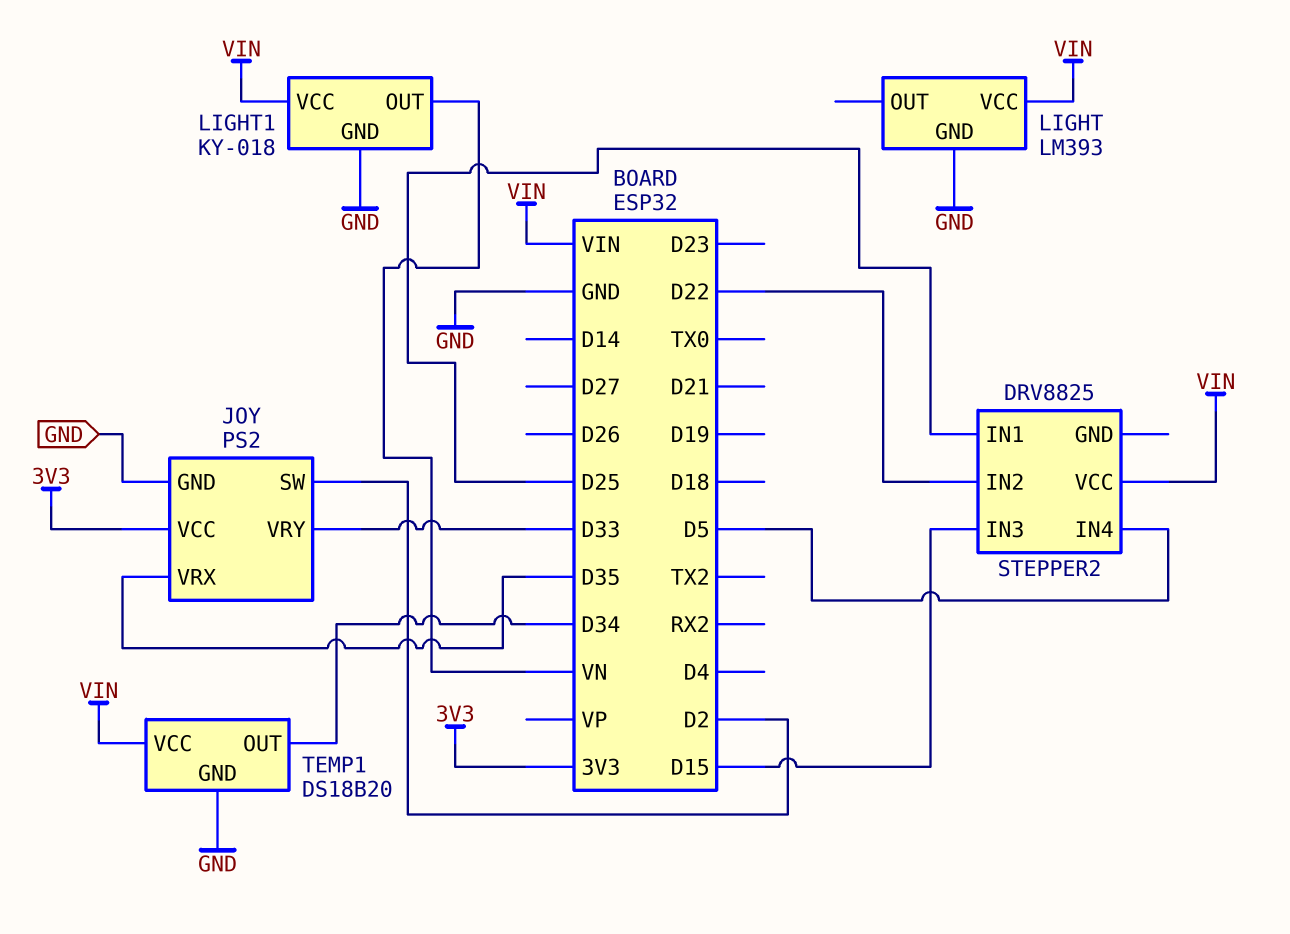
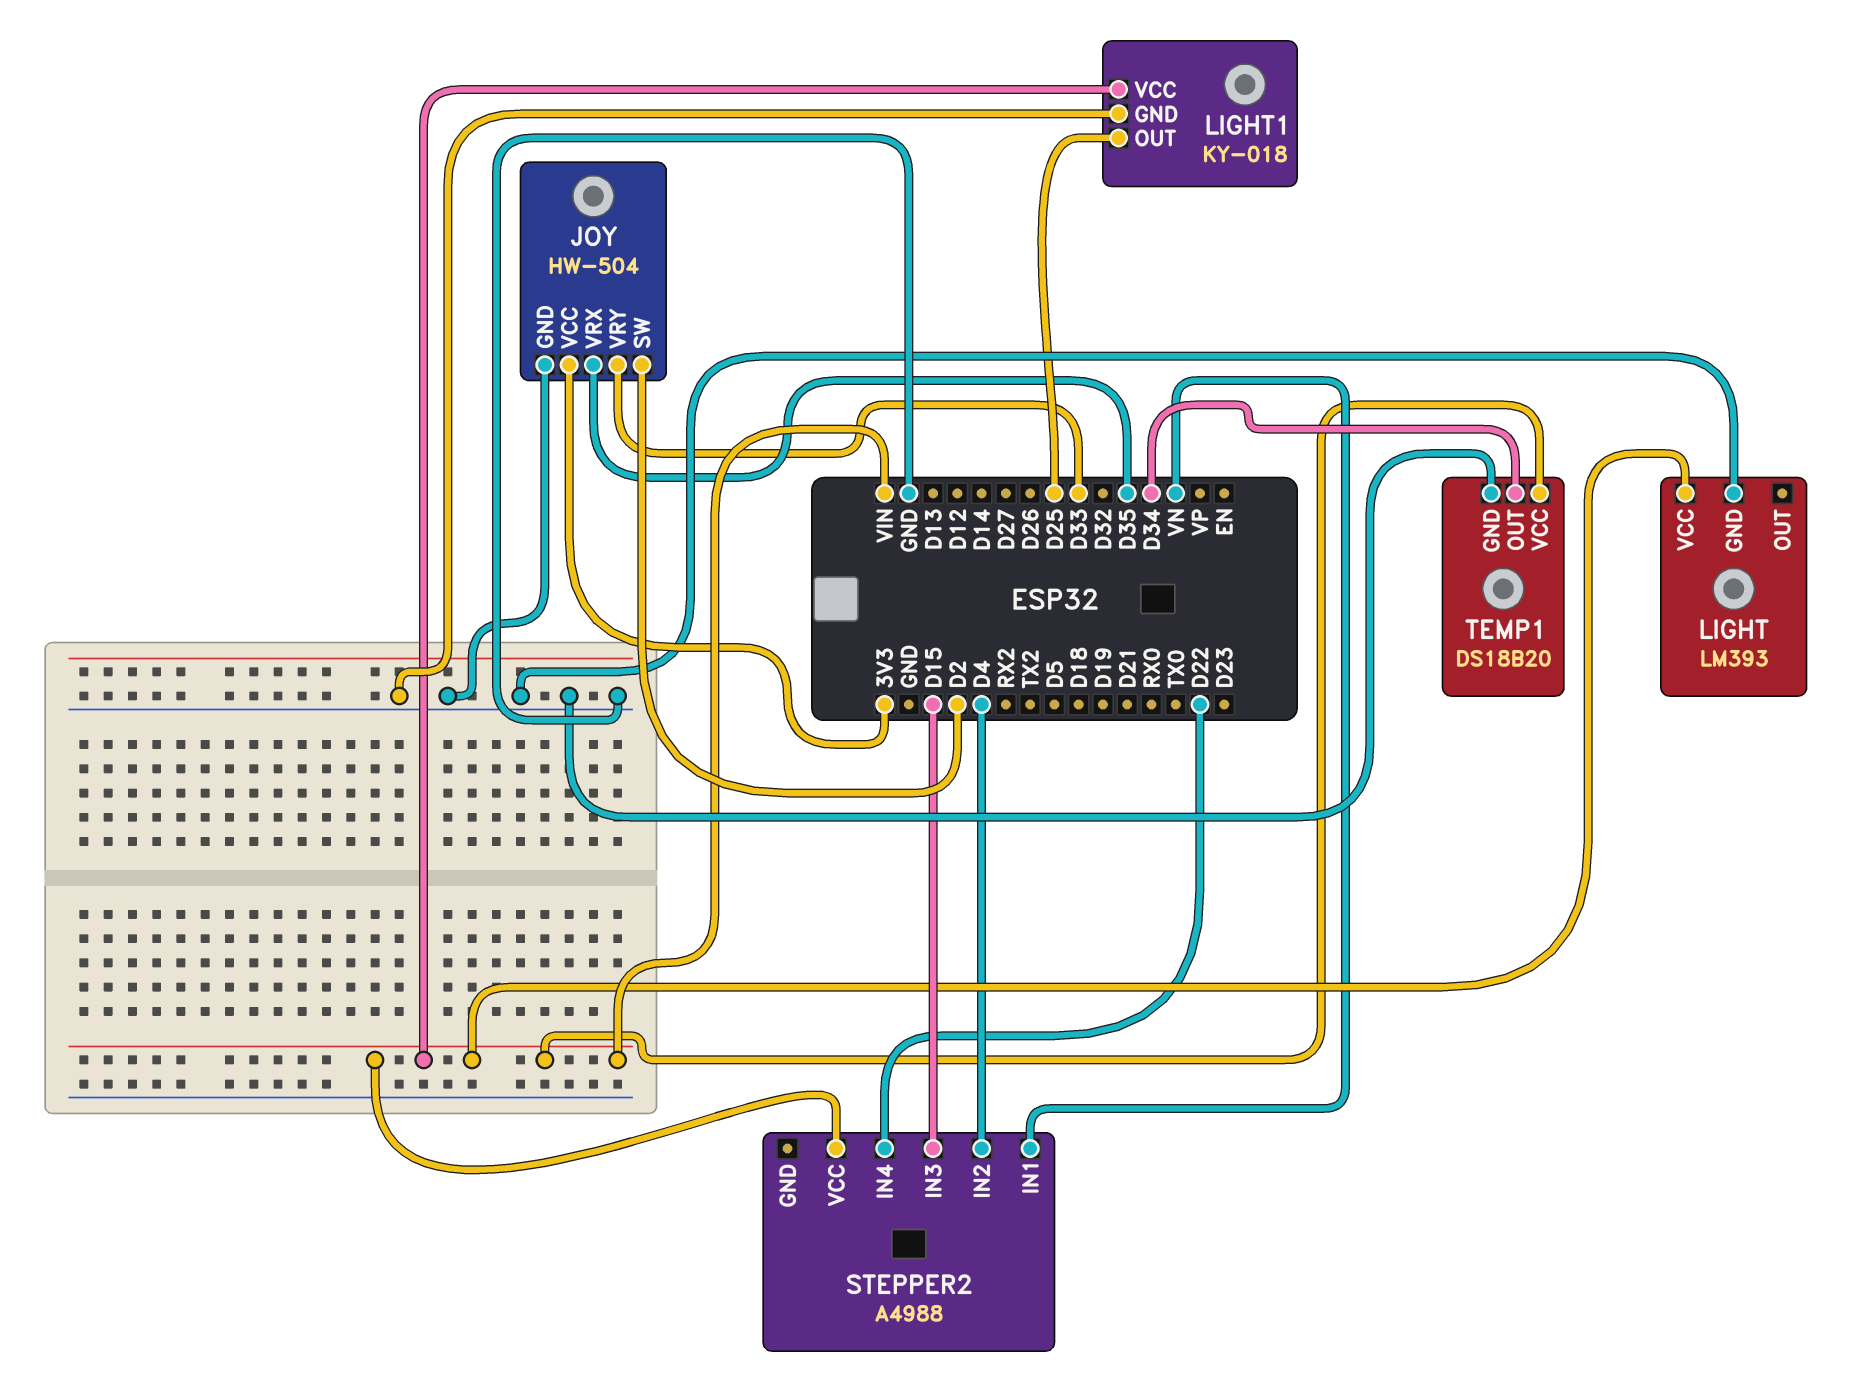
JOY: PS2 -> HW-504
LIGHT1 pin OUT: VN -> D25
STEPPER2: DRV8825 -> A4988
STEPPER2 pin IN1: D25 -> VN
STEPPER2 pin IN2: D22 -> D4
STEPPER2 pin IN4: D5 -> D22

